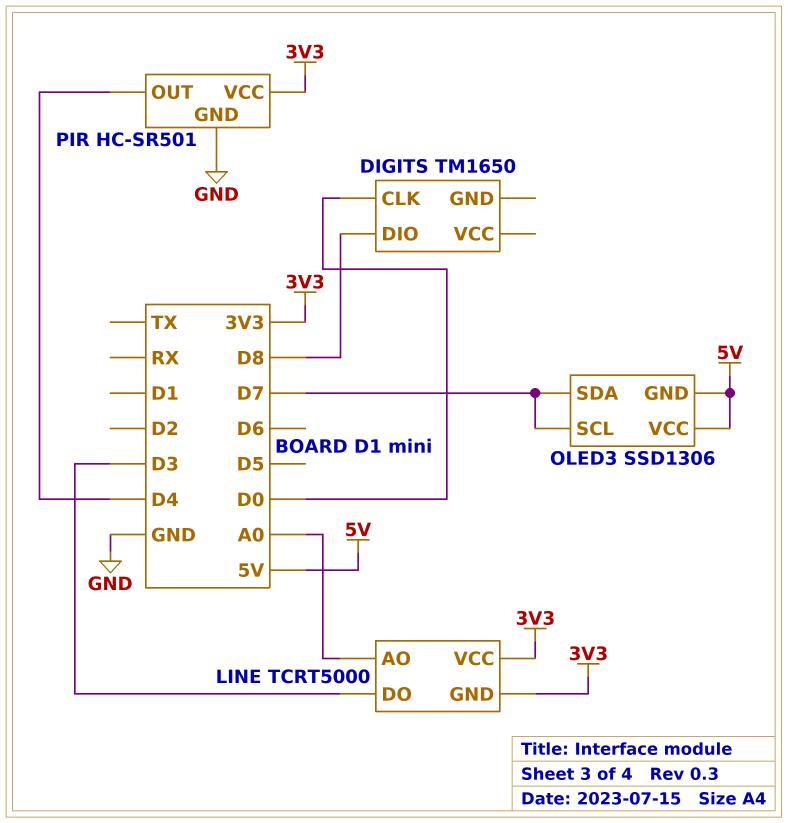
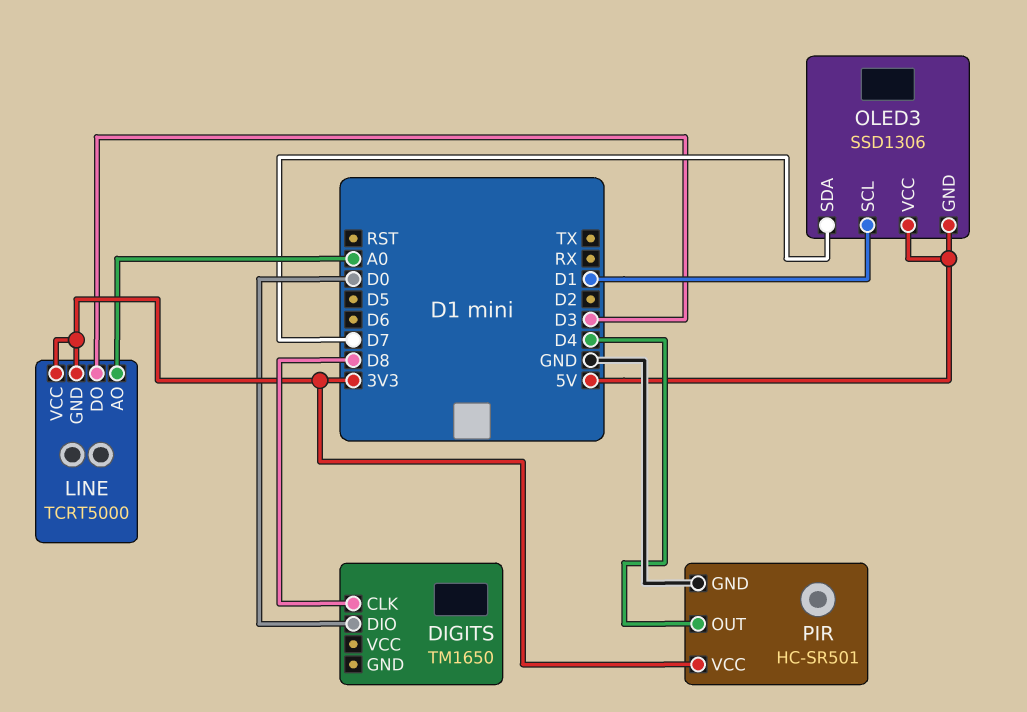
DIGITS pin CLK: D0 -> D8
DIGITS pin DIO: D8 -> D0
OLED3 pin SCL: D7 -> D1

